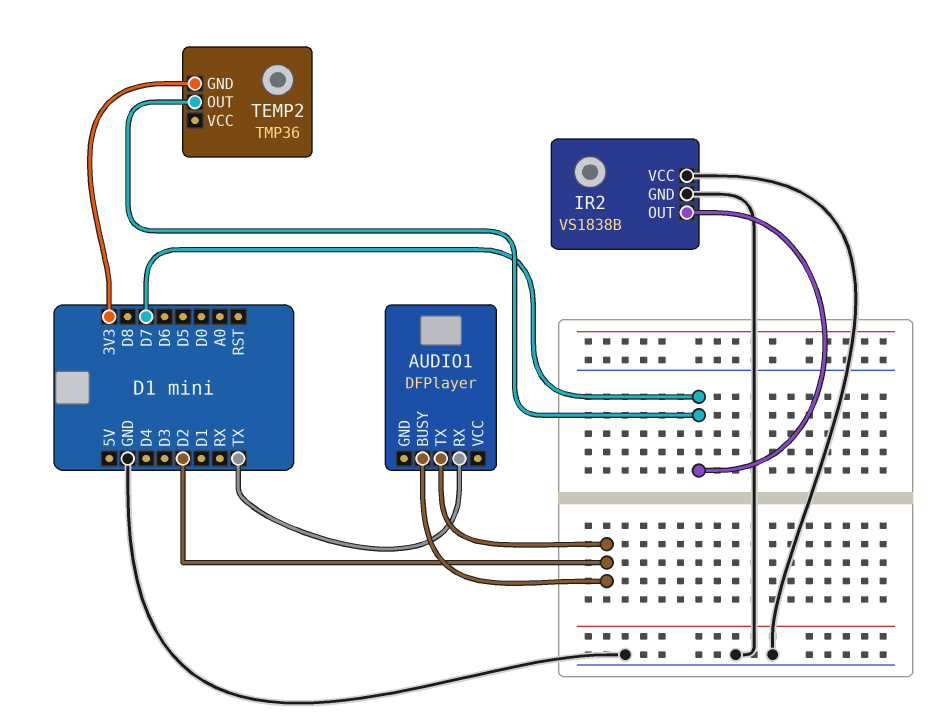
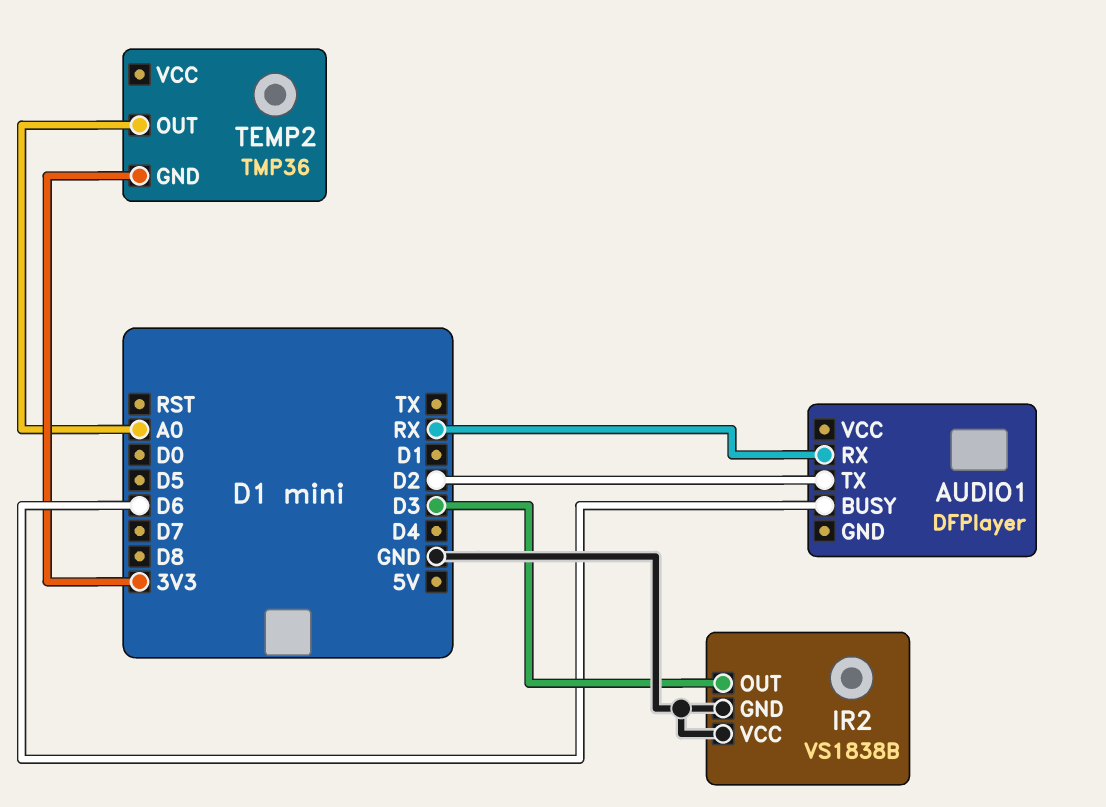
AUDIO1 pin BUSY: D2 -> D6
AUDIO1 pin RX: TX -> RX
IR2 pin OUT: D7 -> D3
TEMP2 pin OUT: D7 -> A0

